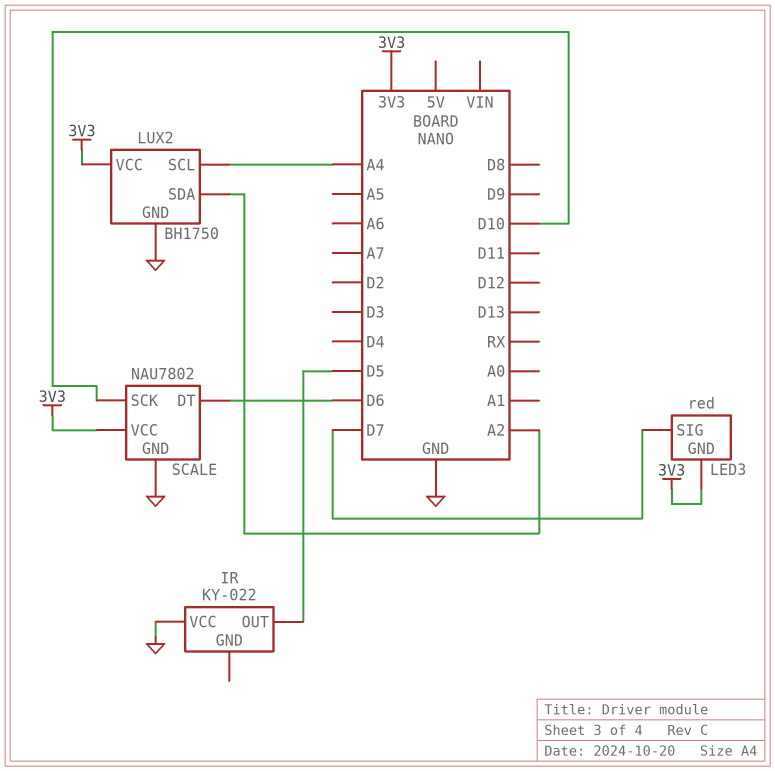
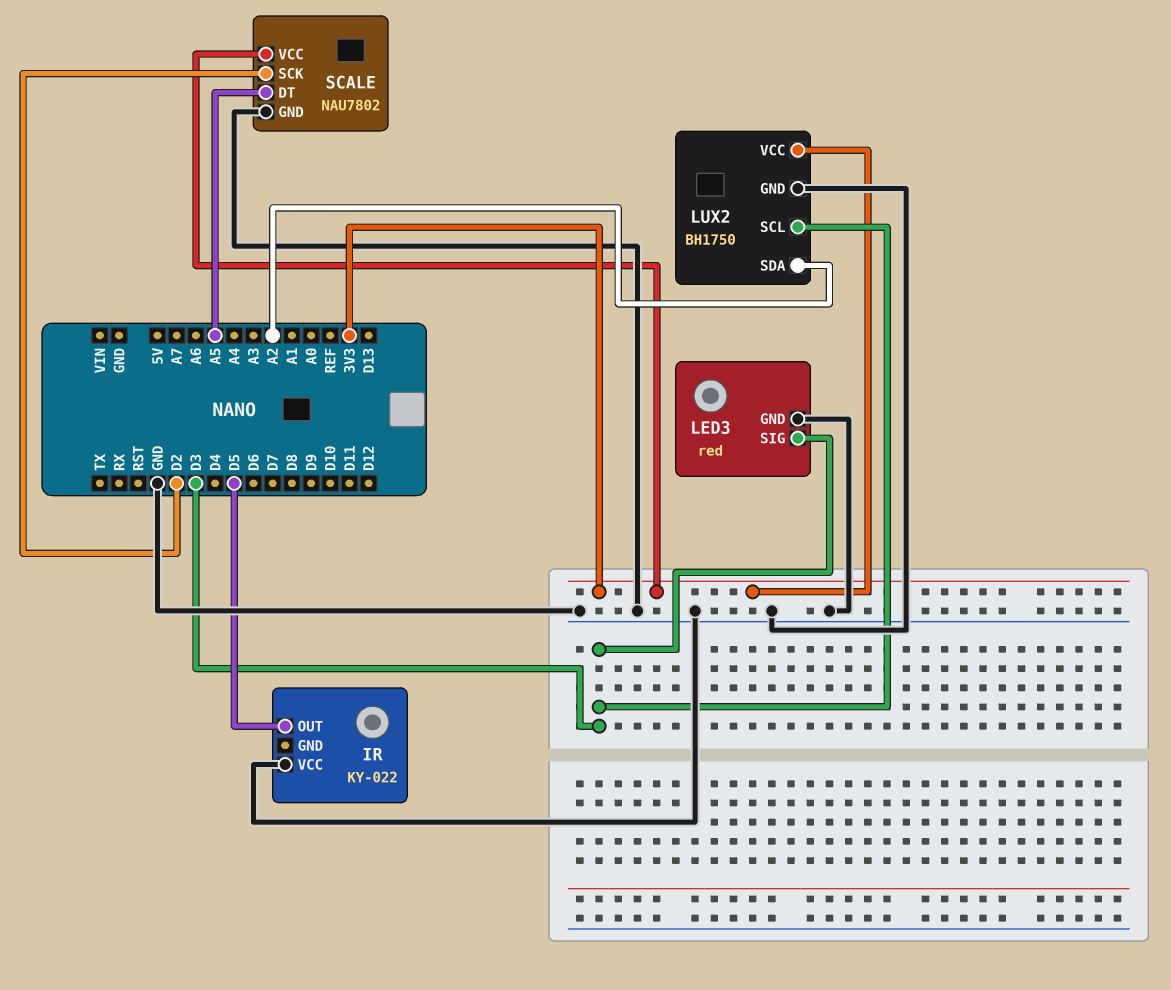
LED3 pin GND: 3V3 -> GND
LED3 pin SIG: D7 -> D3
LUX2 pin SCL: A4 -> D3
SCALE pin DT: D6 -> A5
SCALE pin SCK: D10 -> D2

